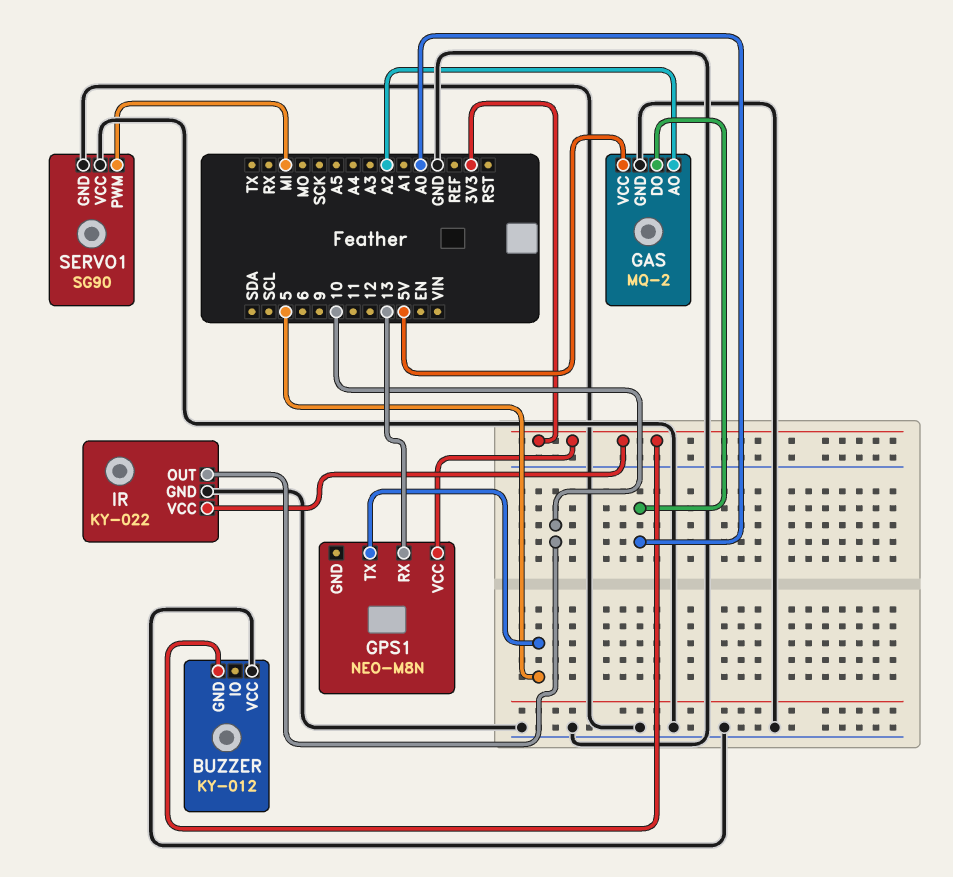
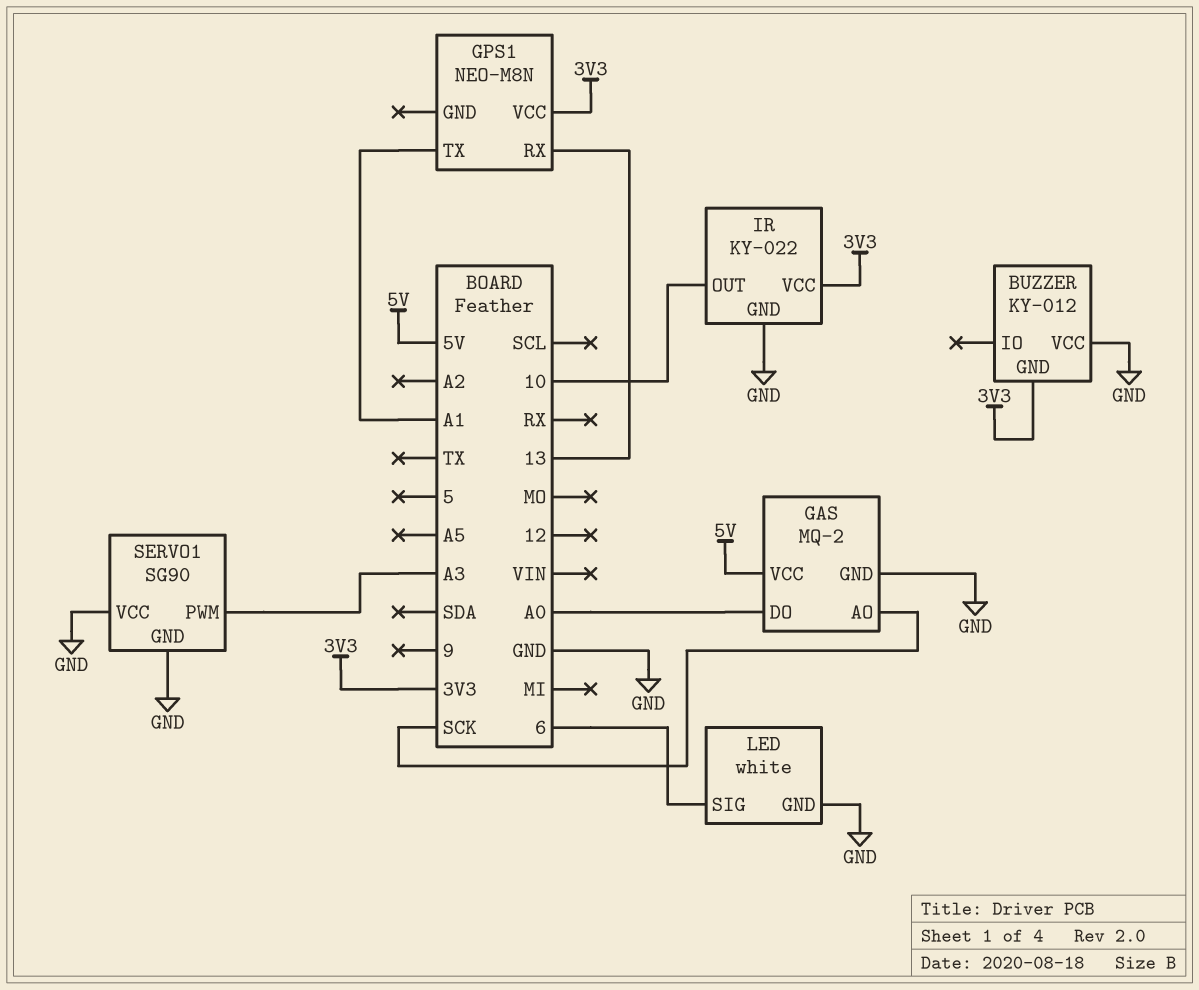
GAS pin AO: A2 -> SCK
GPS1 pin TX: 5 -> A1
LED: none -> white
LED pin GND: none -> GND
LED pin SIG: none -> 6
SERVO1 pin PWM: MI -> A3

